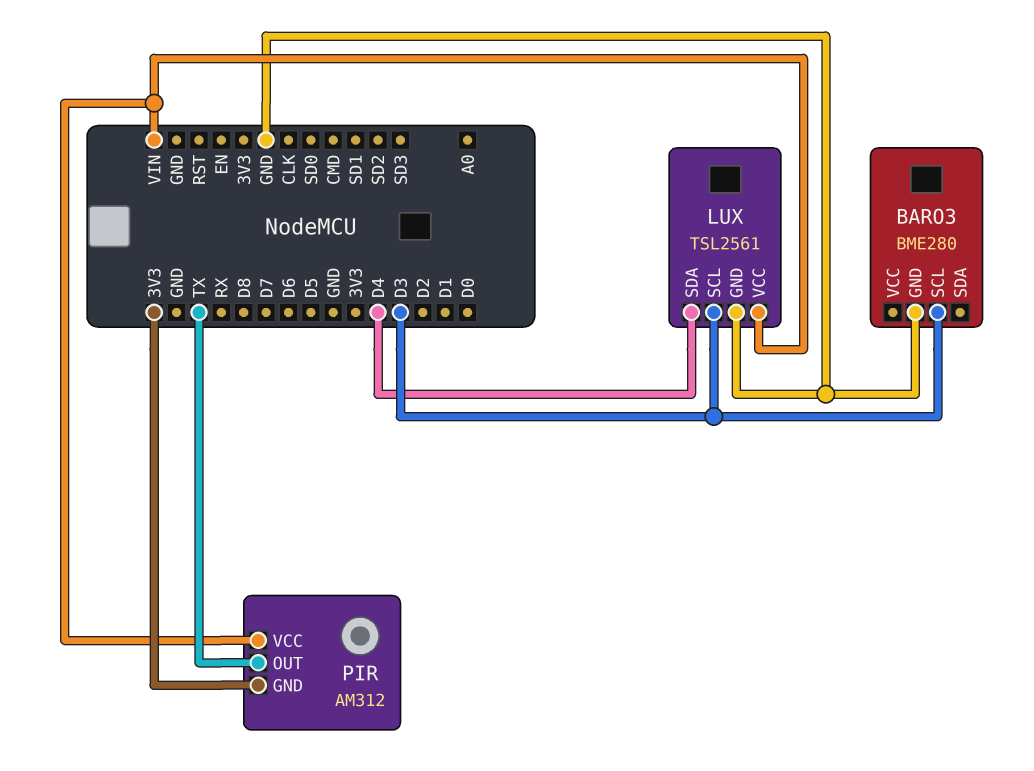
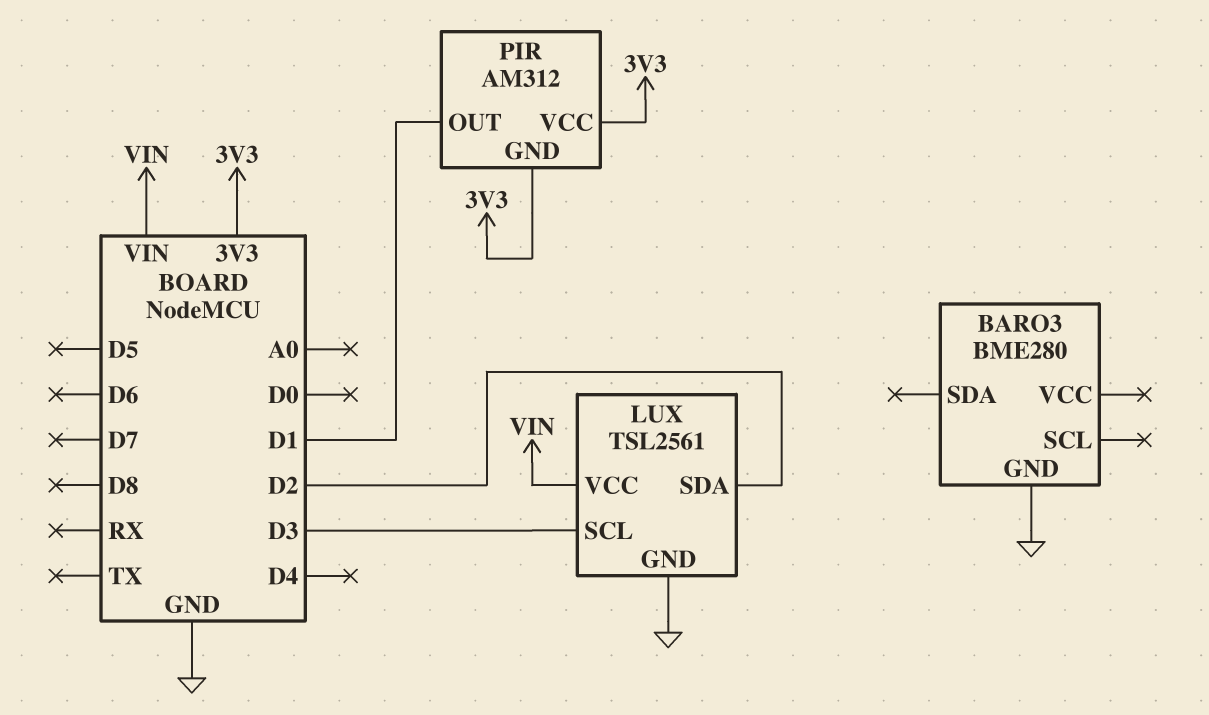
BARO3 pin SCL: D3 -> none
LUX pin SDA: D4 -> D2
PIR pin OUT: TX -> D1
PIR pin VCC: VIN -> 3V3

